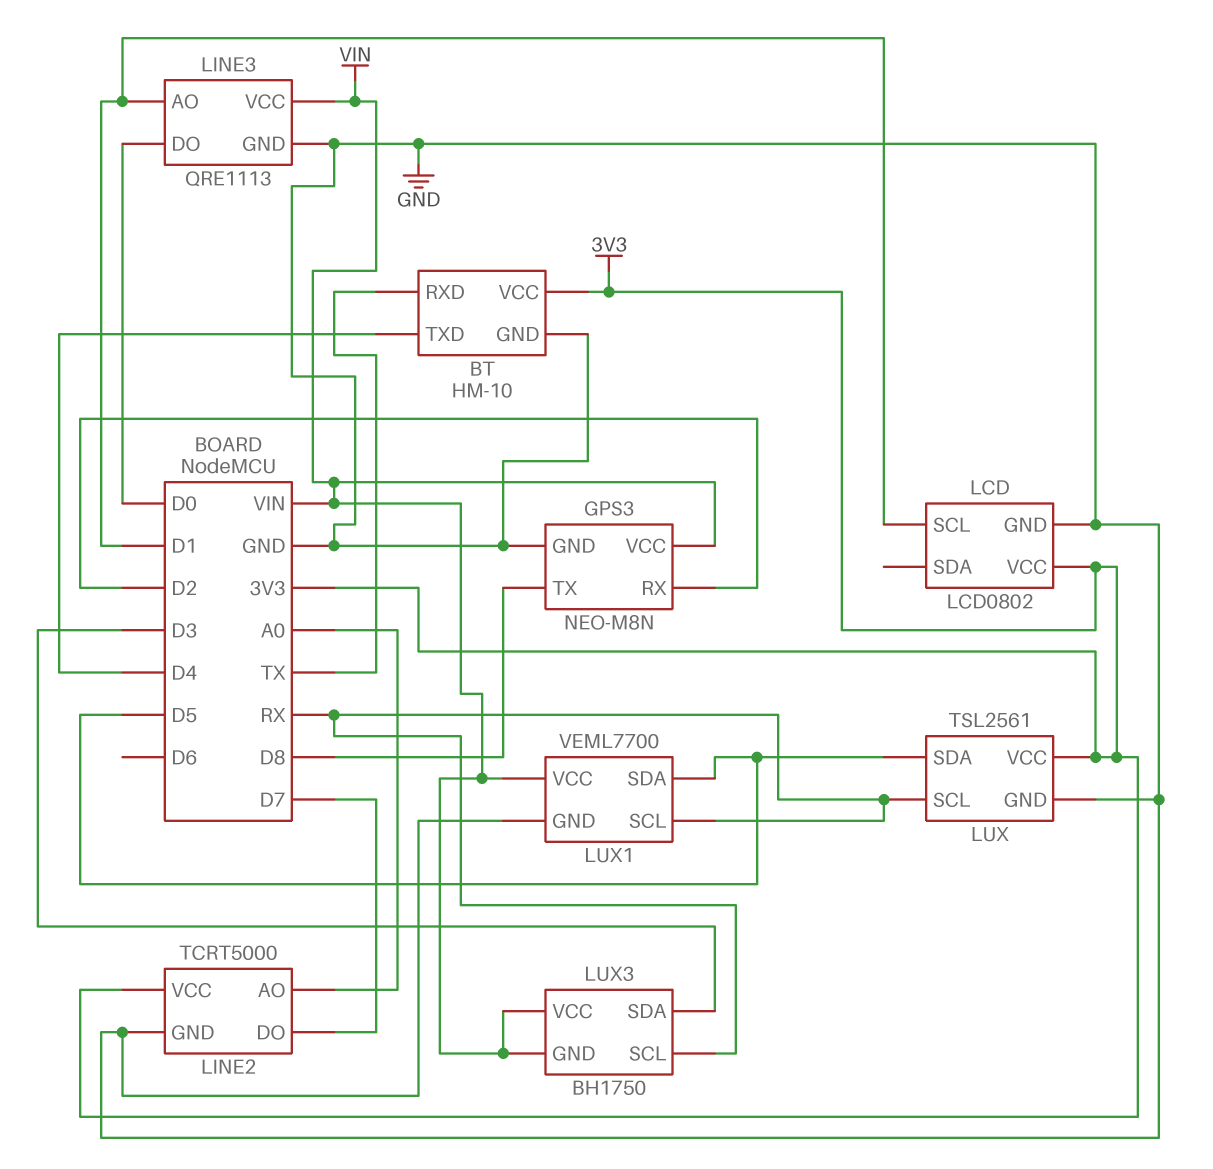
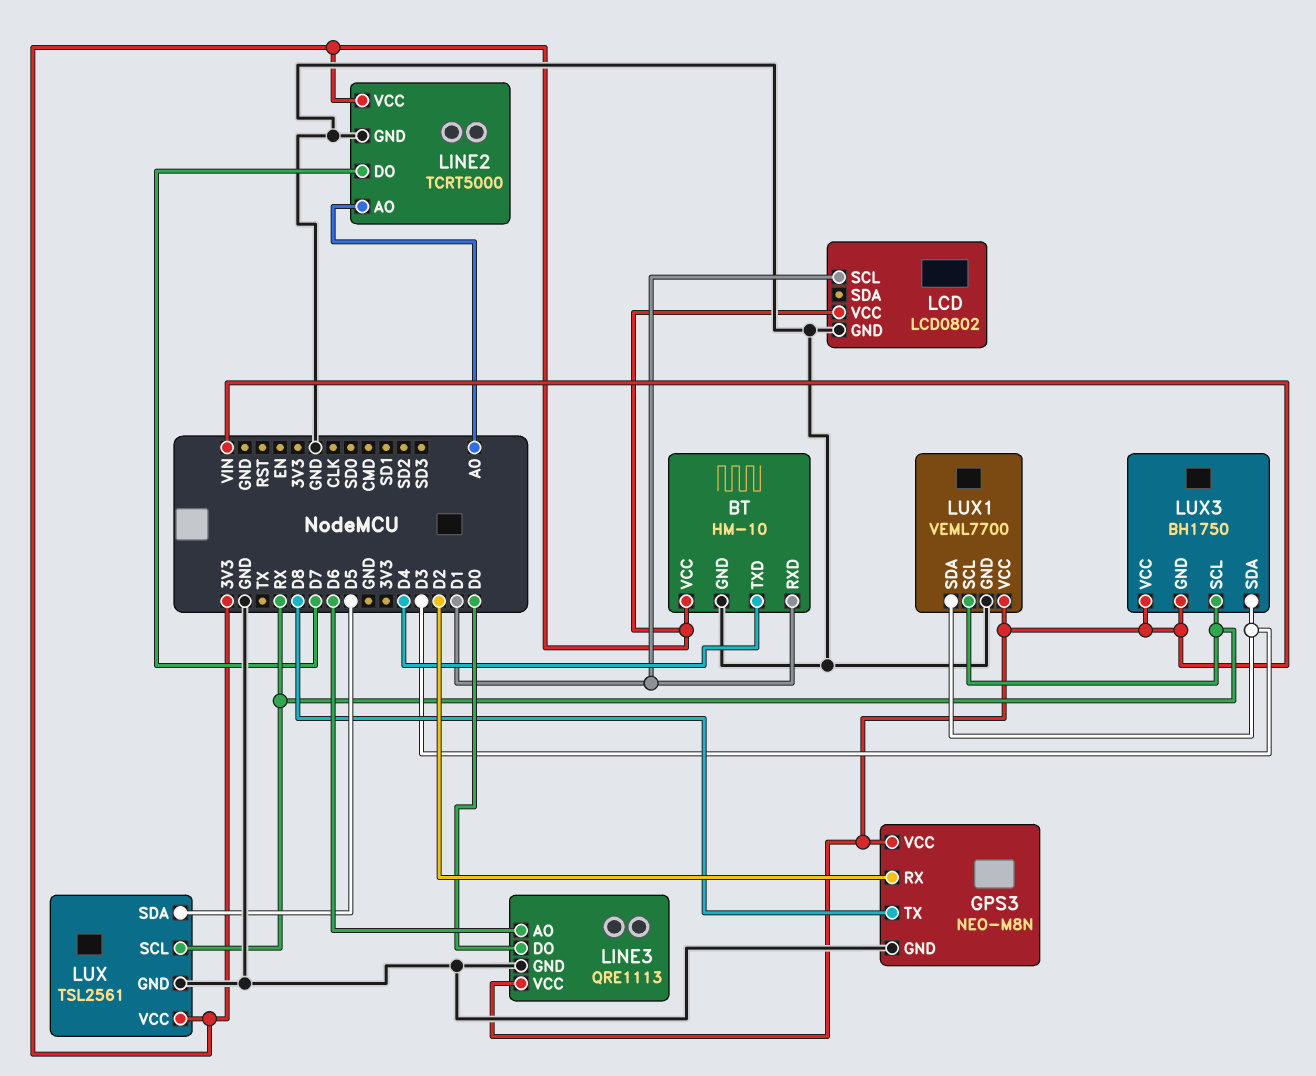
BT pin RXD: TX -> D1
LINE3 pin AO: D1 -> D6
LUX1 pin SDA: D5 -> D3

